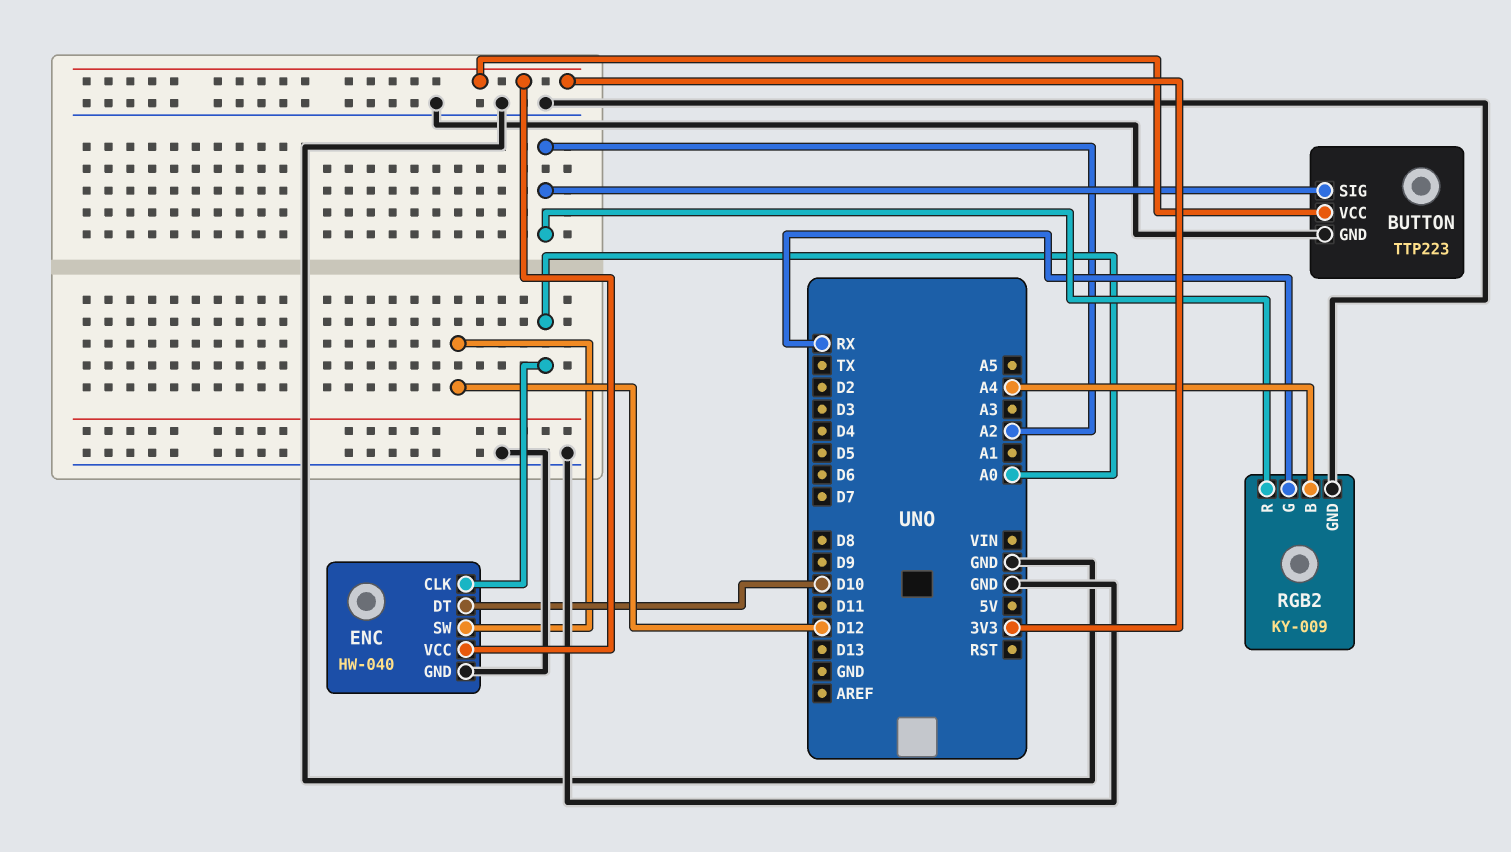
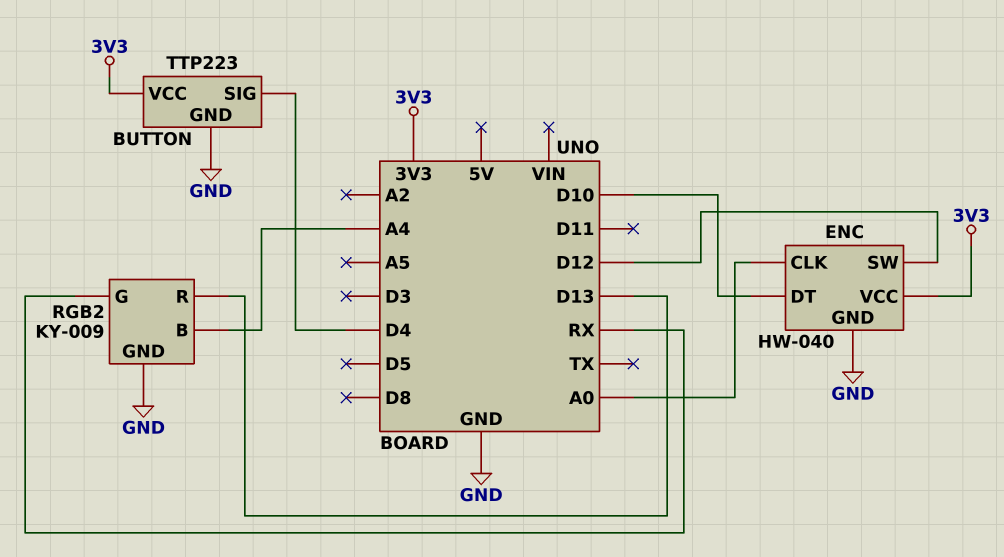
BUTTON pin SIG: A2 -> D4
RGB2 pin R: A2 -> D13

